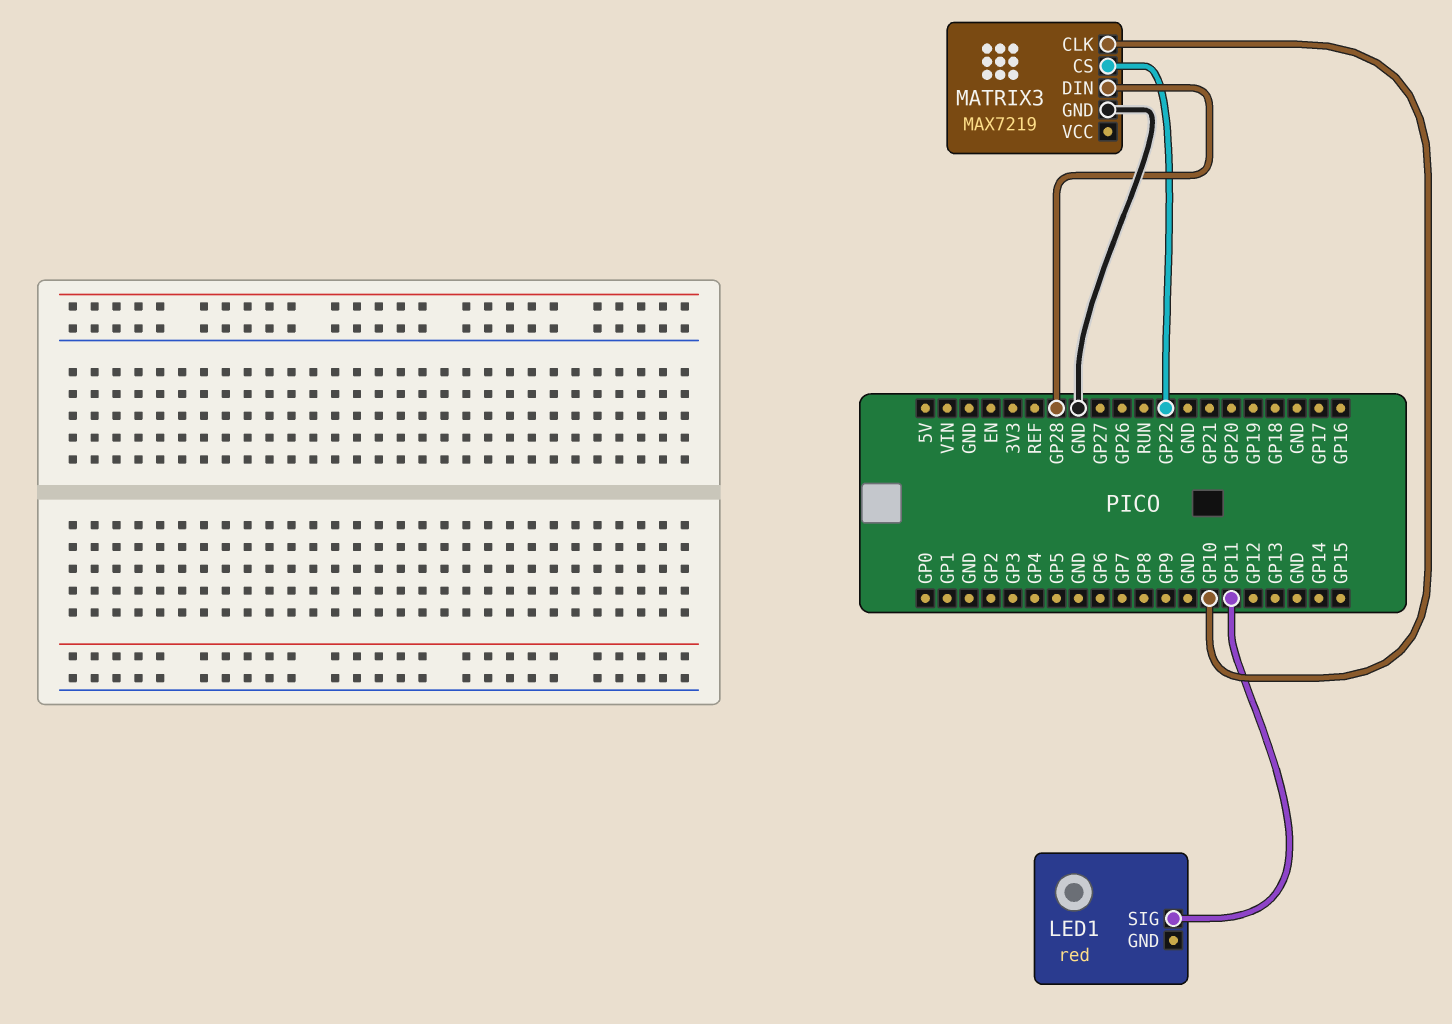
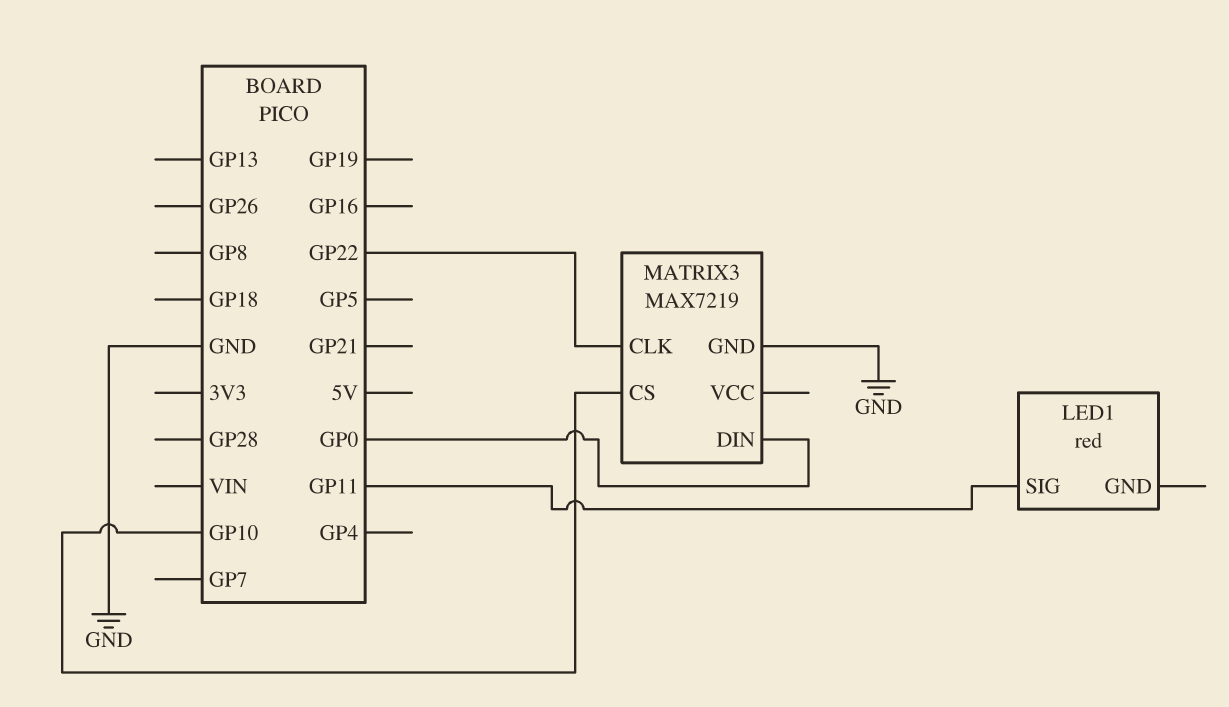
MATRIX3 pin CLK: GP10 -> GP22
MATRIX3 pin CS: GP22 -> GP10
MATRIX3 pin DIN: GP28 -> GP0

